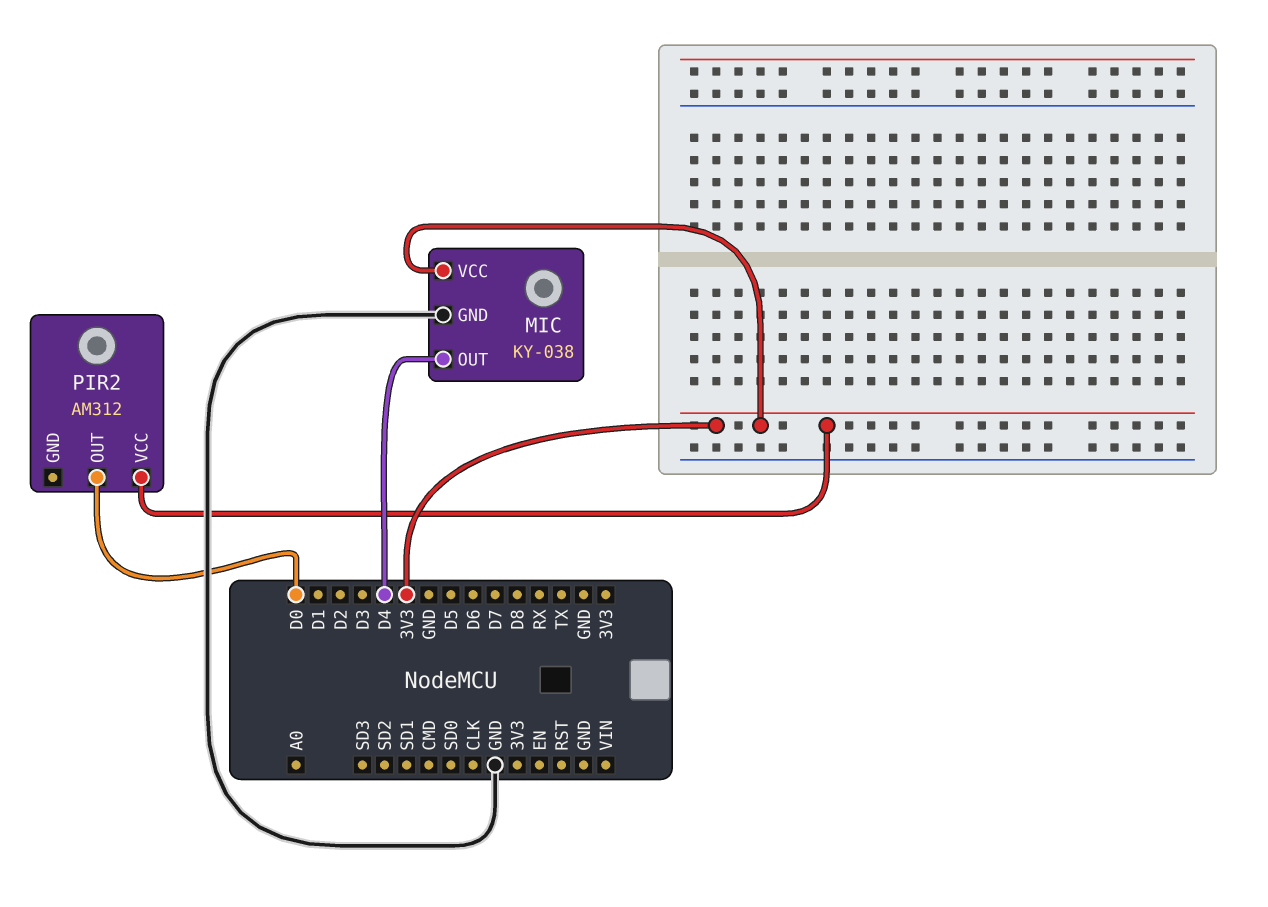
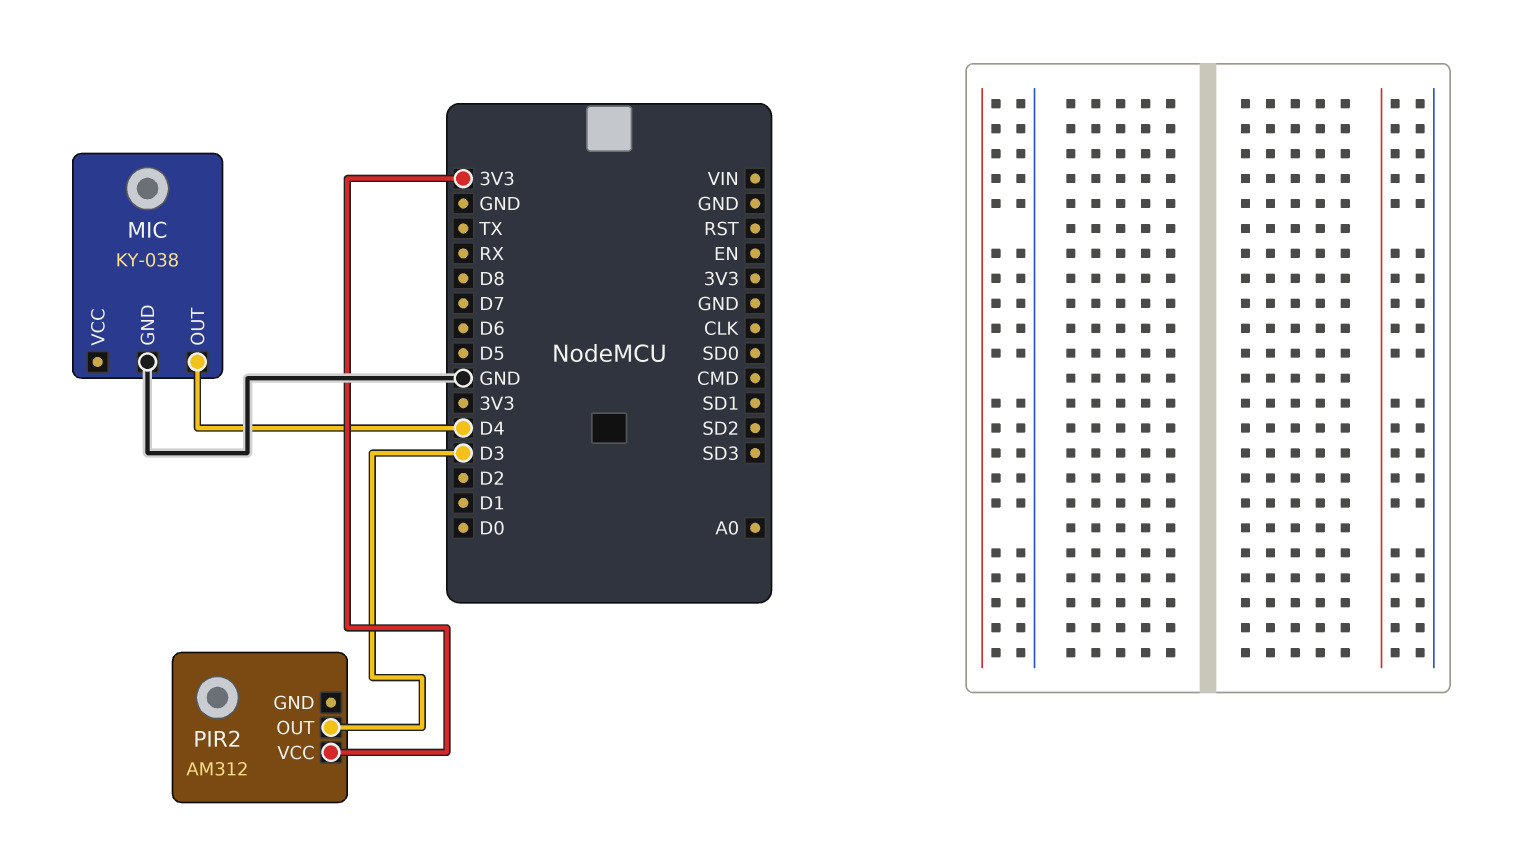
MIC pin VCC: 3V3 -> none
PIR2 pin OUT: D0 -> D3

